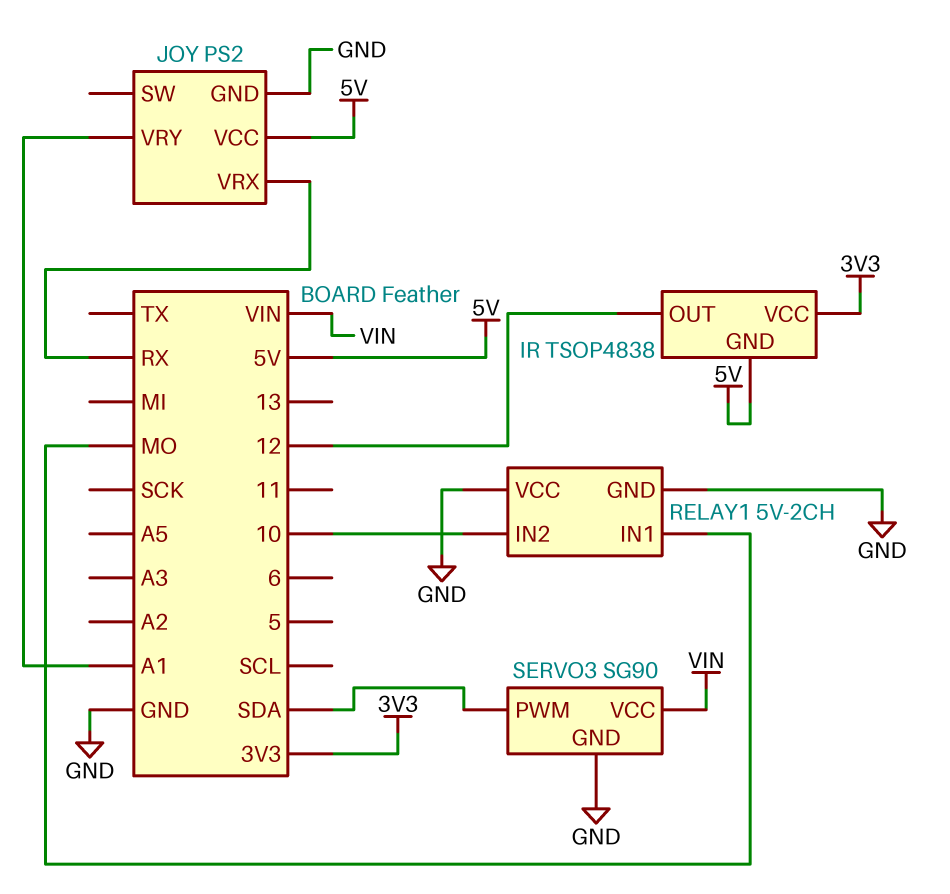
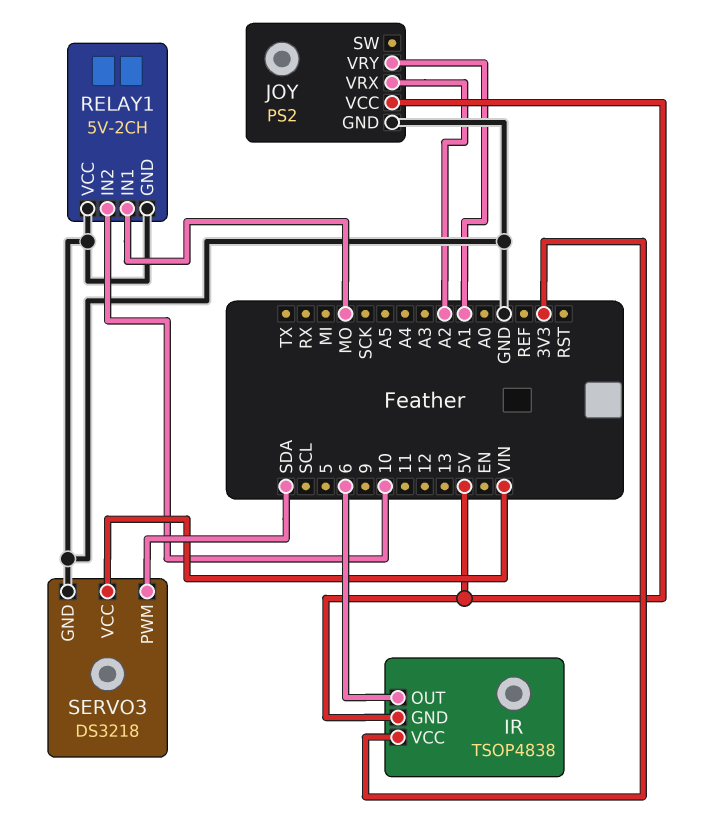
IR pin OUT: 12 -> 6
JOY pin VRX: RX -> A2
SERVO3: SG90 -> DS3218

